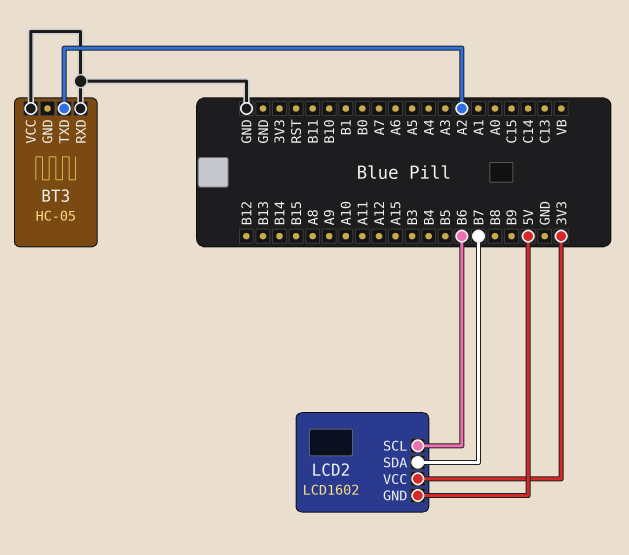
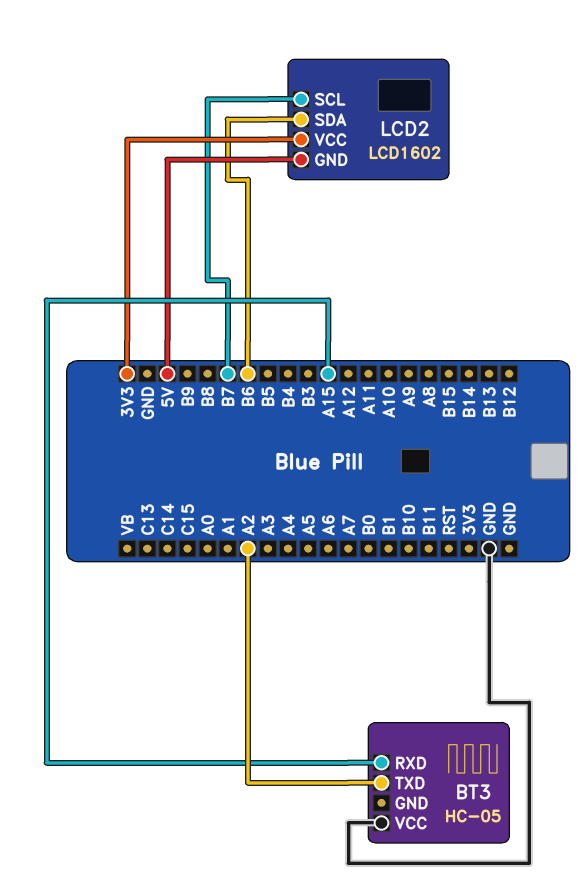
BT3 pin RXD: GND -> A15
LCD2 pin SCL: B6 -> B7
LCD2 pin SDA: B7 -> B6

